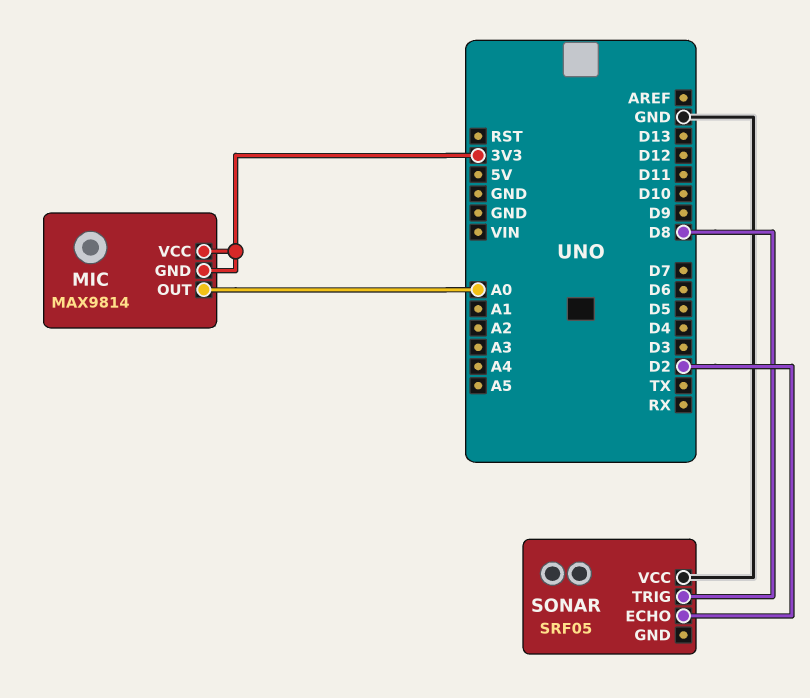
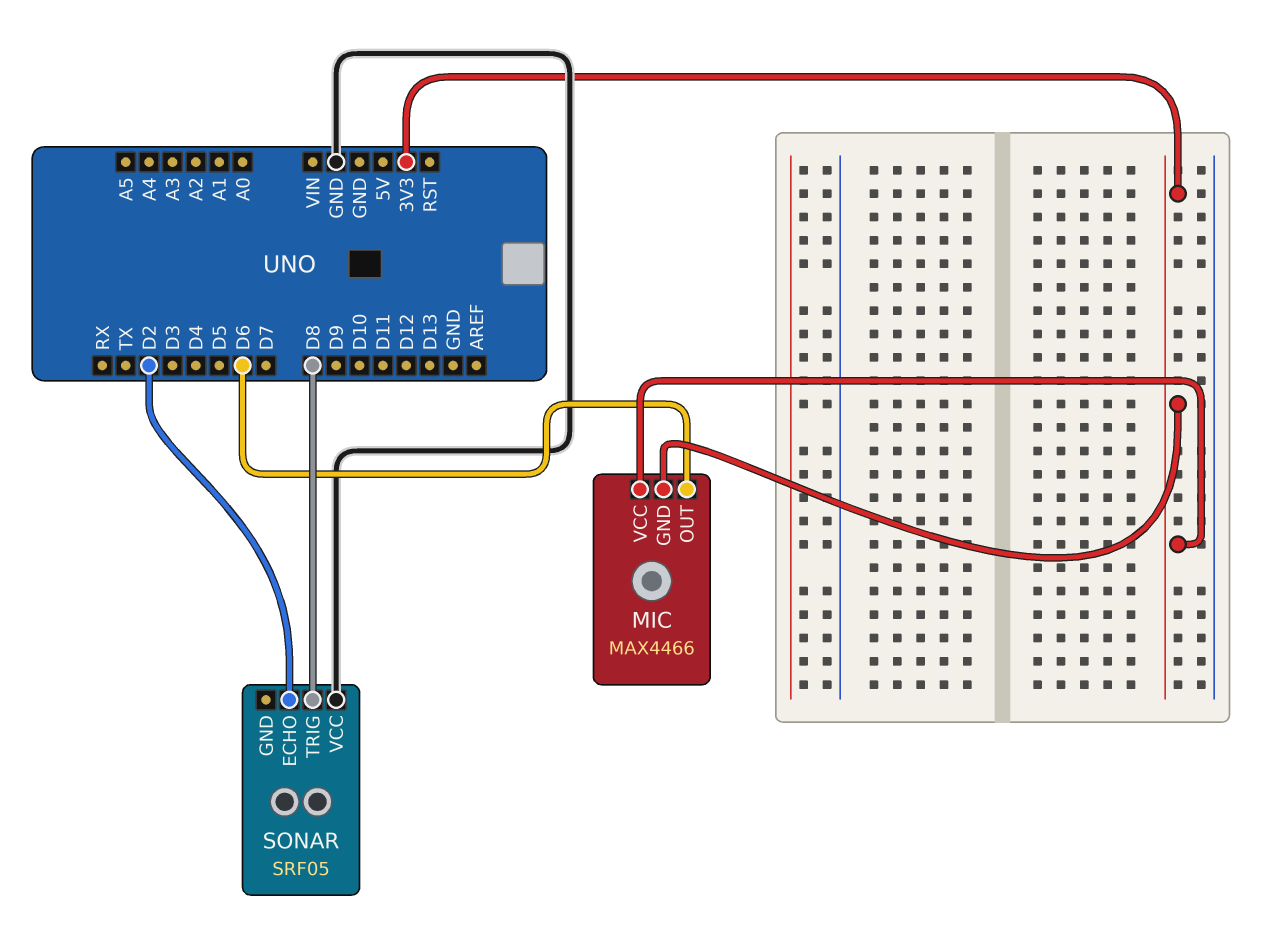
MIC: MAX9814 -> MAX4466
MIC pin OUT: A0 -> D6

